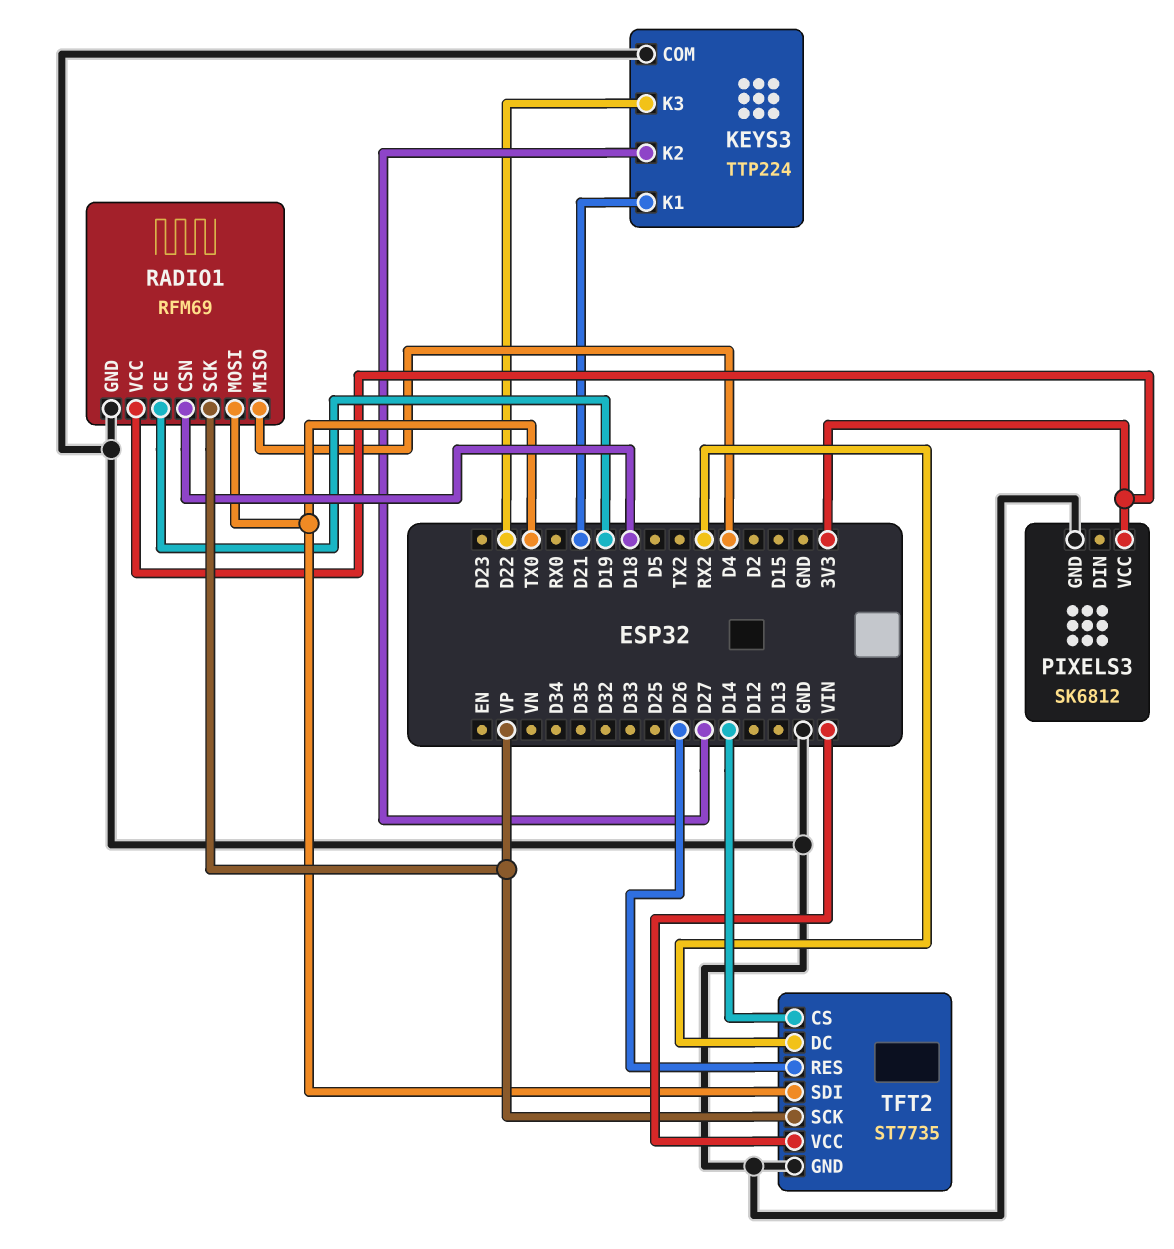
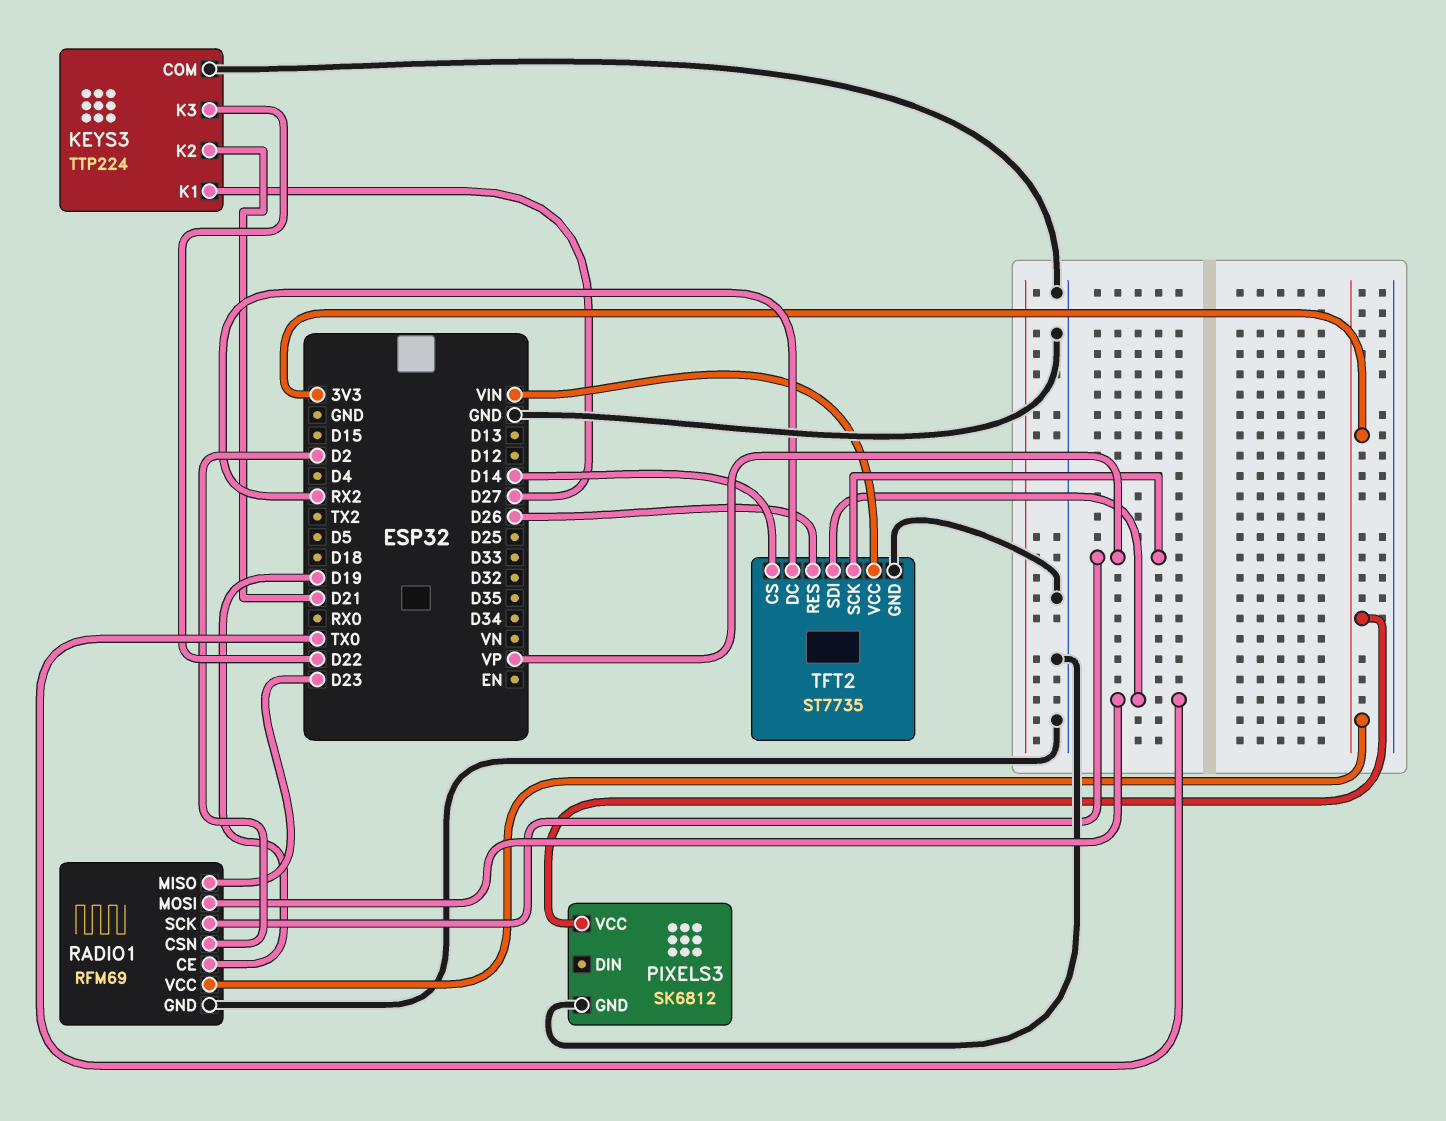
KEYS3 pin K1: D21 -> D27
KEYS3 pin K2: D27 -> D21
RADIO1 pin CSN: D18 -> D2
RADIO1 pin MISO: D4 -> D23

